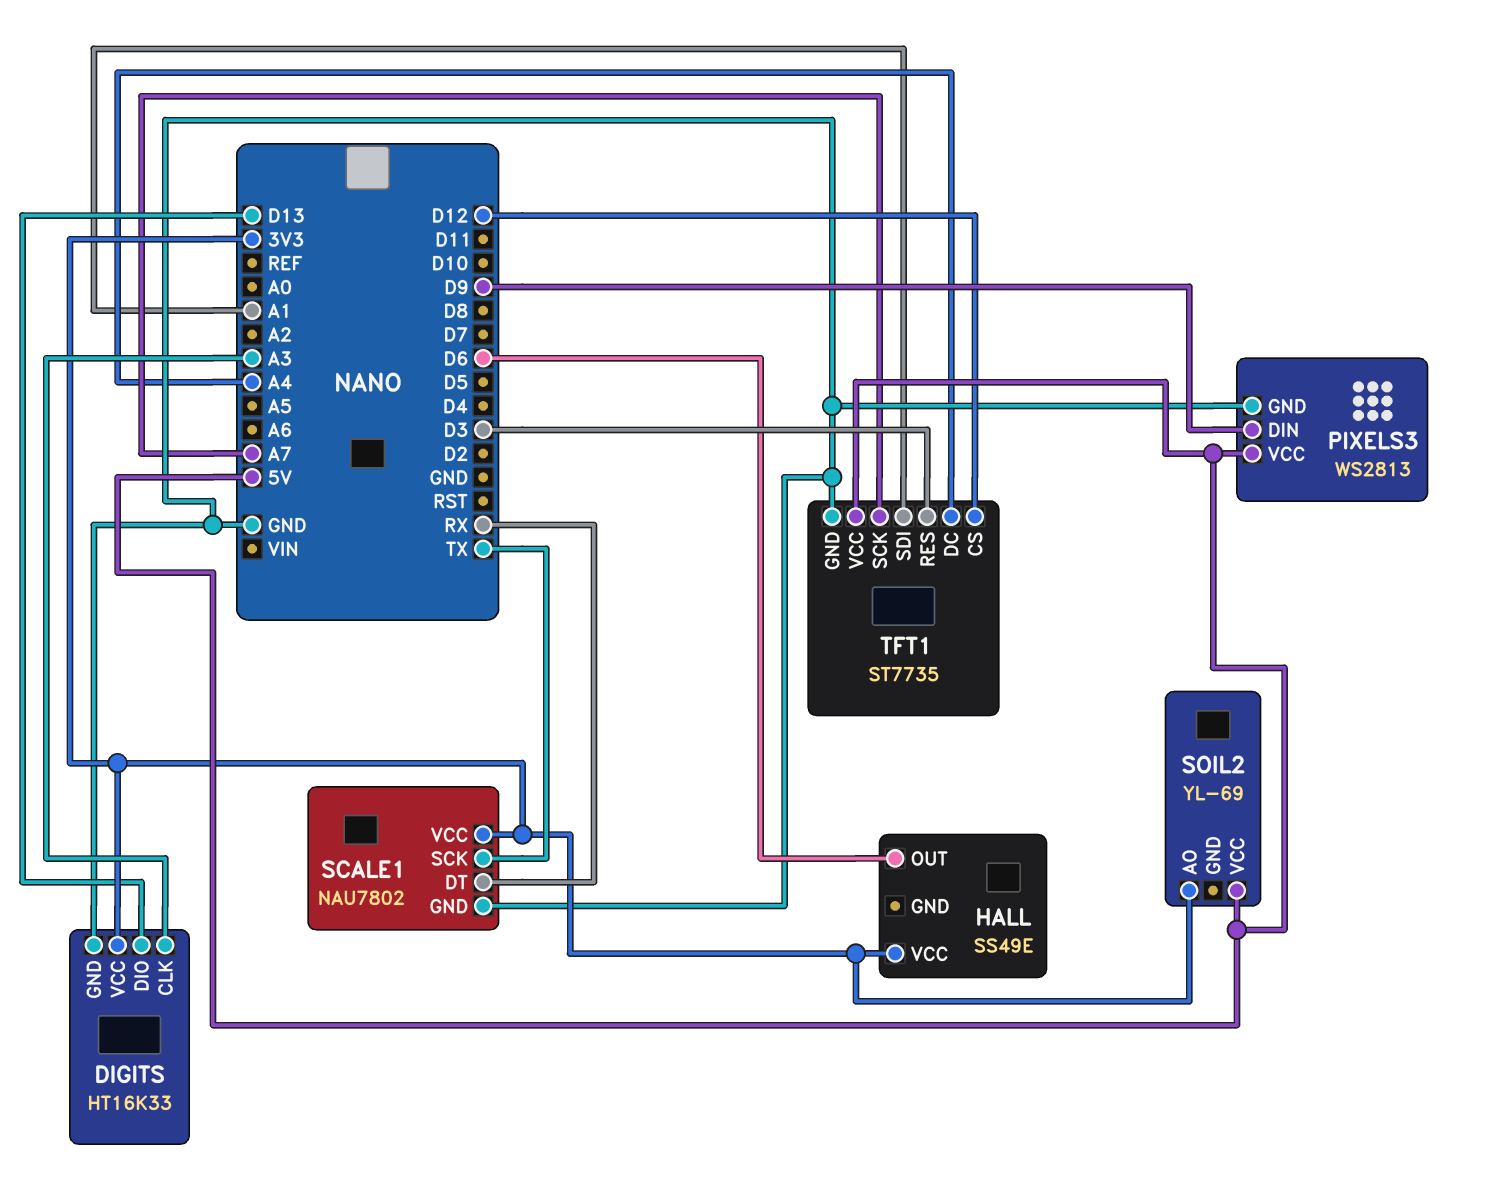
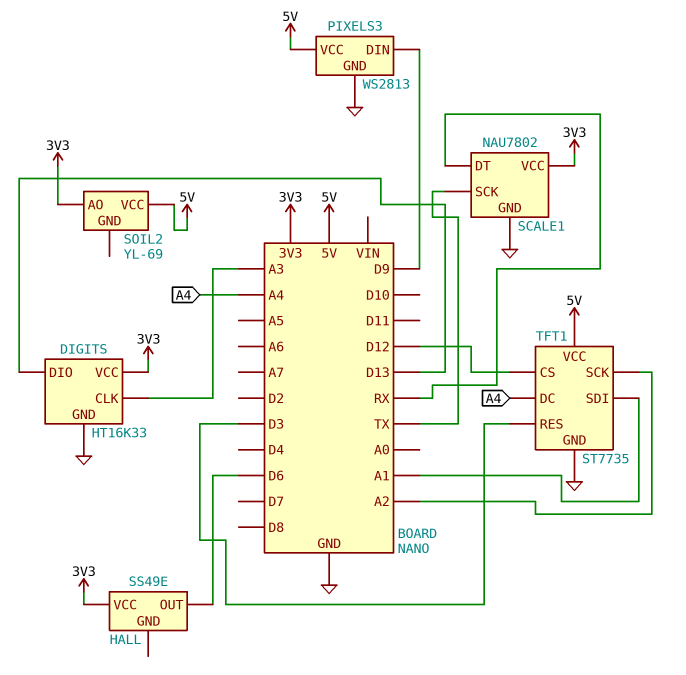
TFT1 pin SCK: A7 -> A2

